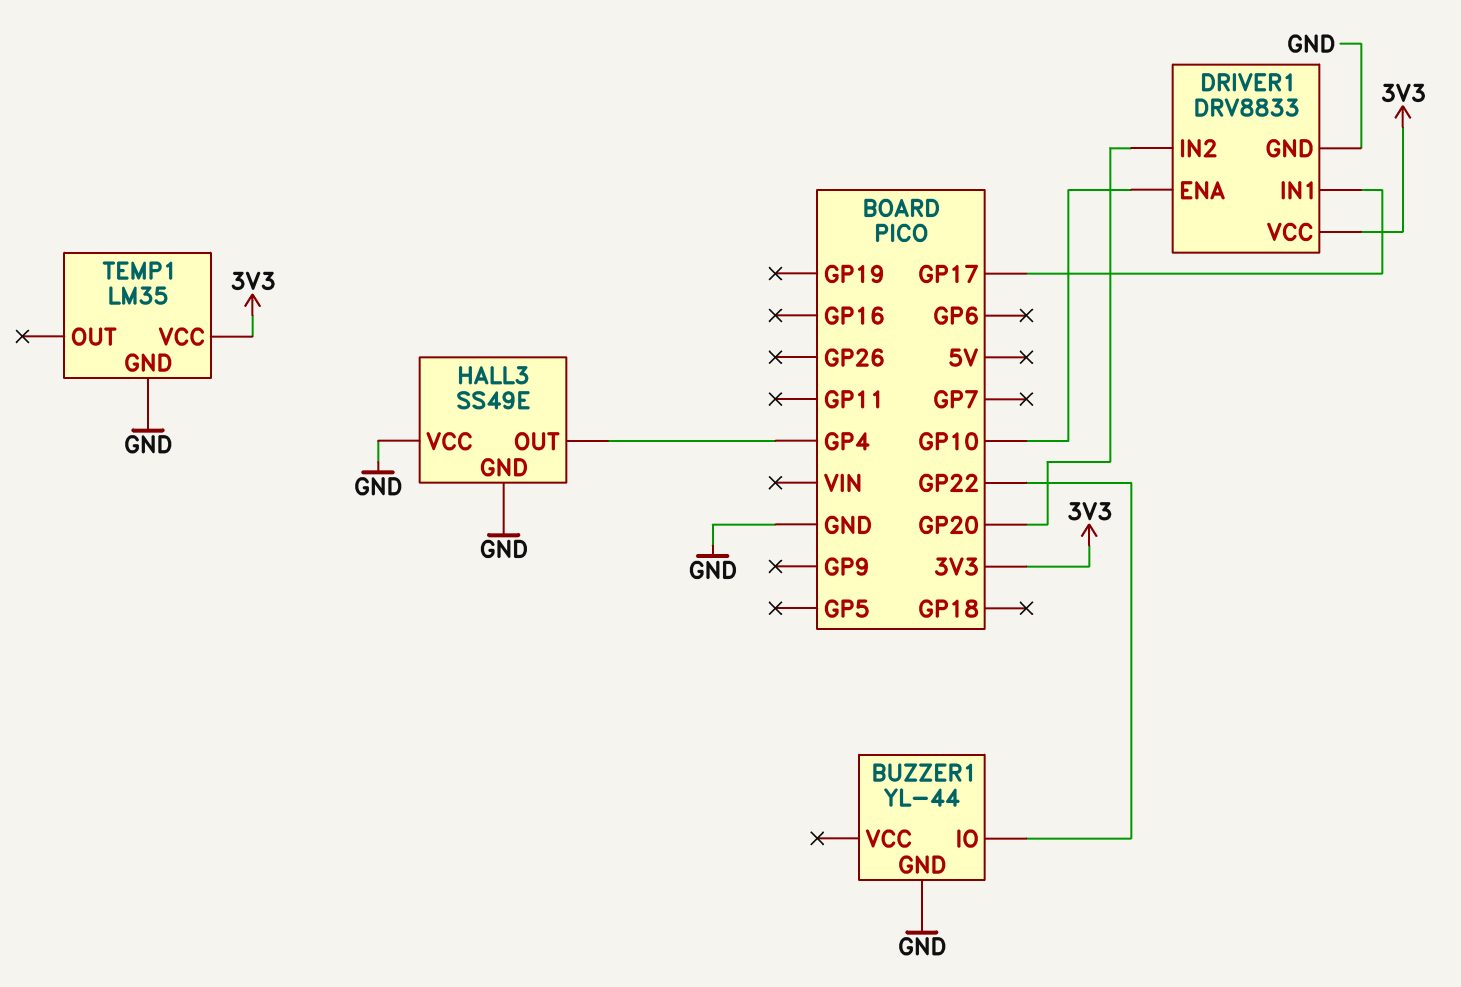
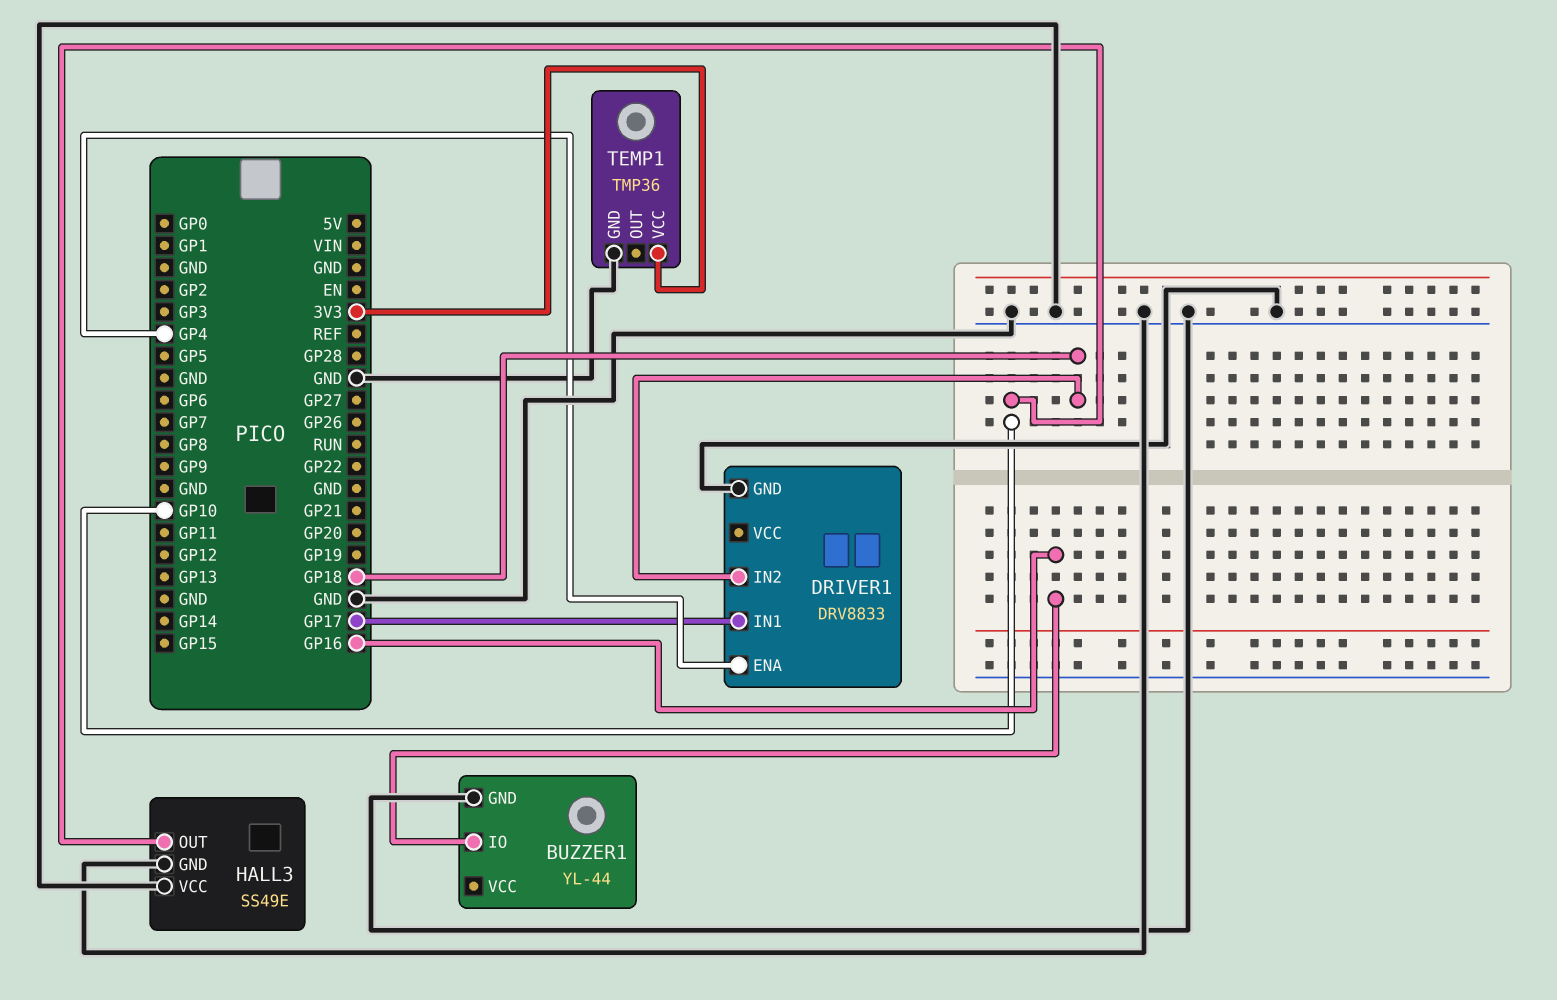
BUZZER1 pin IO: GP22 -> GP16
DRIVER1 pin ENA: GP10 -> GP4
DRIVER1 pin IN2: GP20 -> GP18
DRIVER1 pin VCC: 3V3 -> none
HALL3 pin OUT: GP4 -> GP10
TEMP1: LM35 -> TMP36

